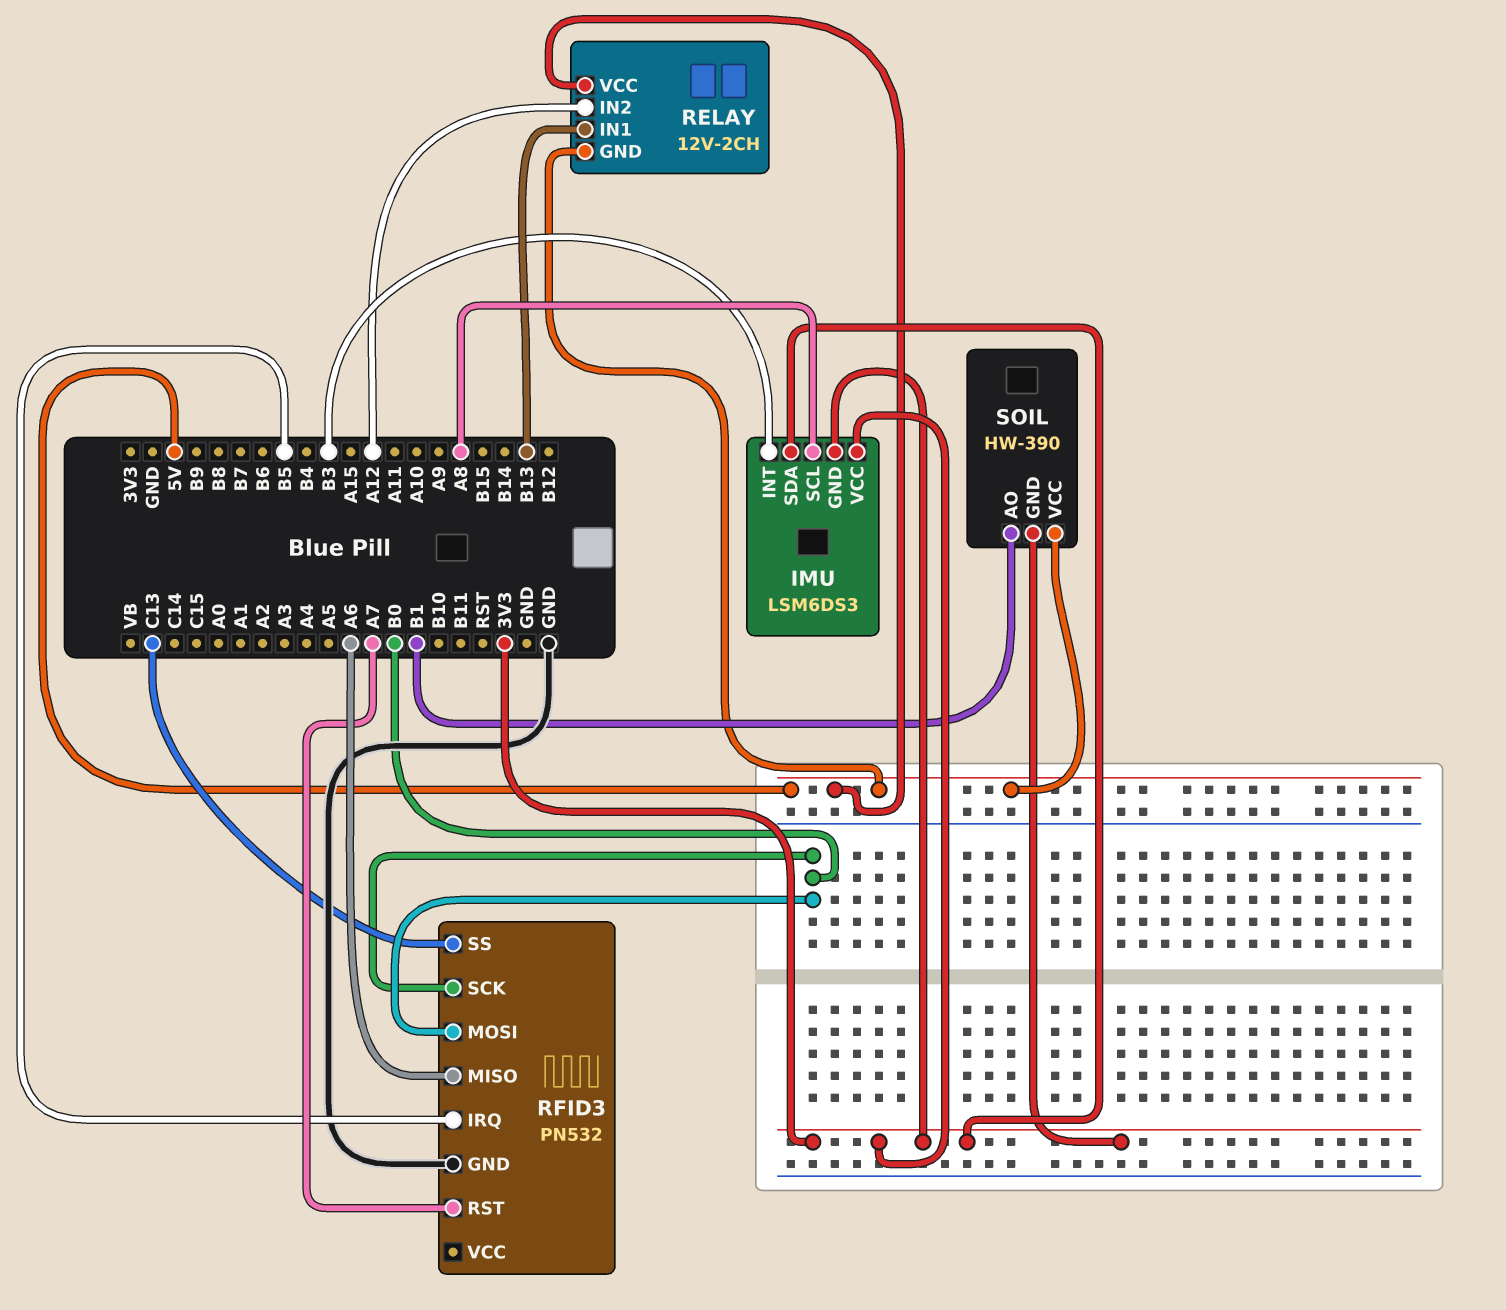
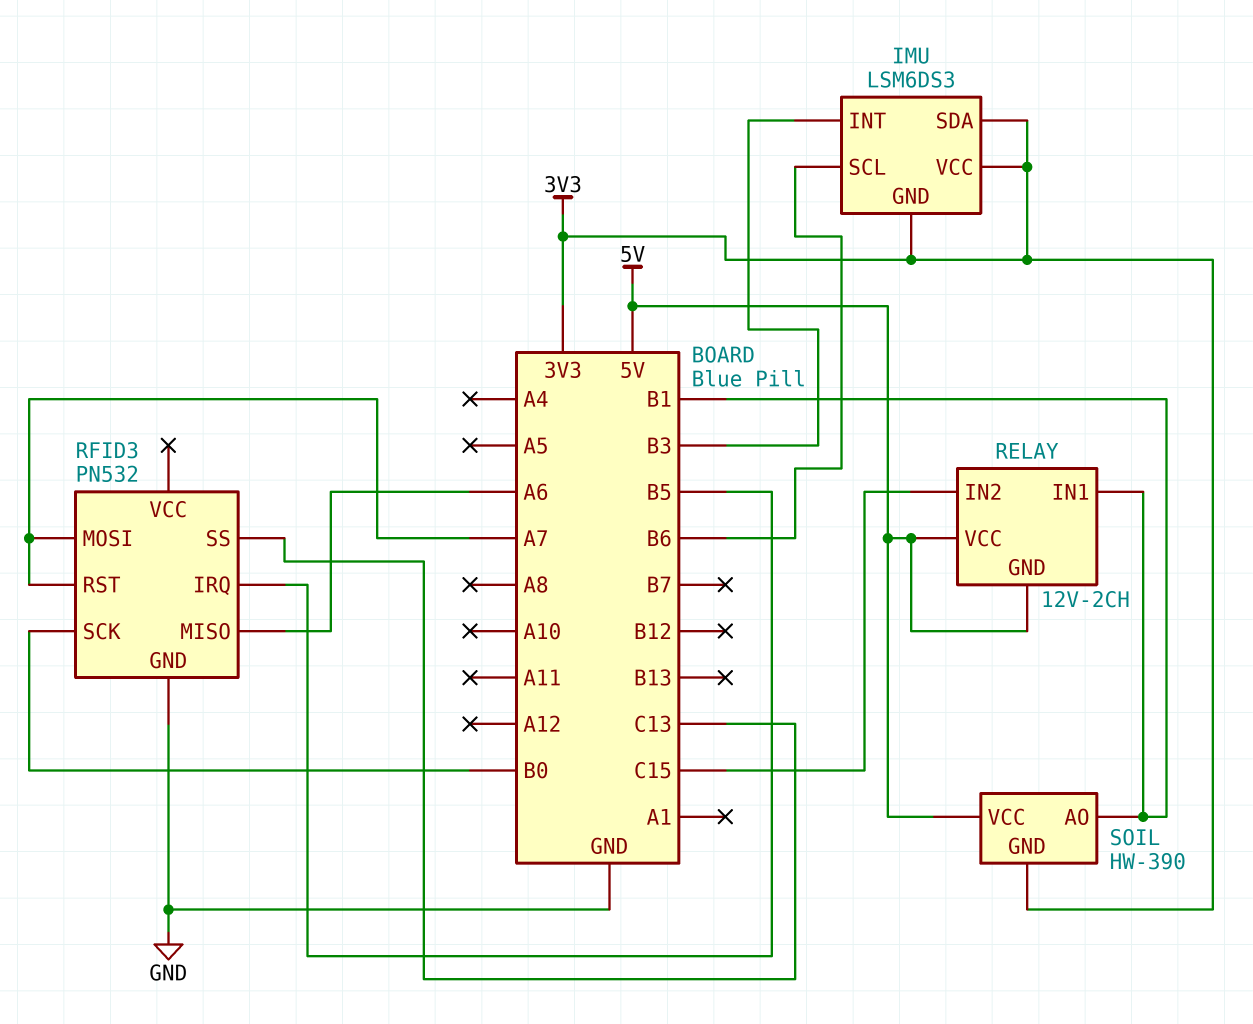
IMU pin SCL: A8 -> B6
RELAY pin IN1: B13 -> B1
RELAY pin IN2: A12 -> C15
RFID3 pin MOSI: B0 -> A7

